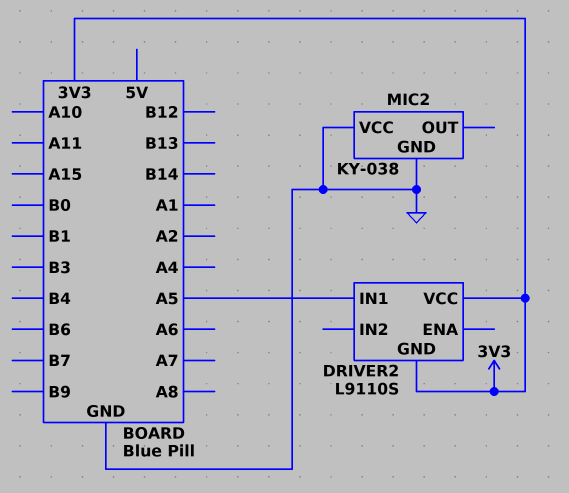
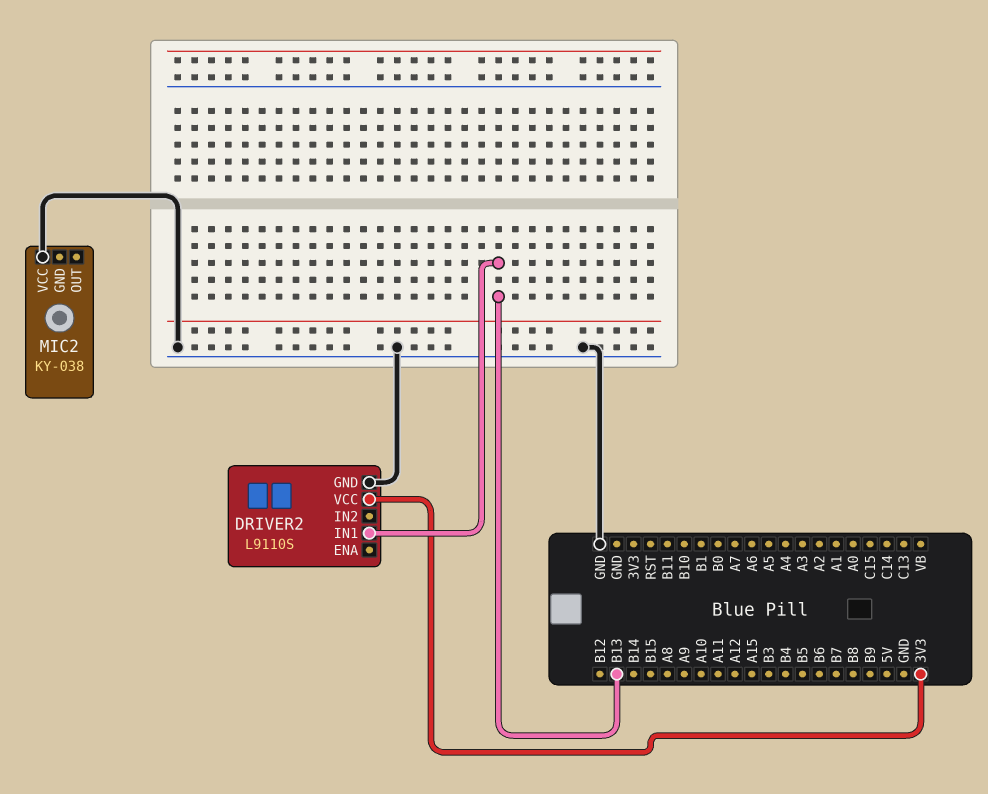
DRIVER2 pin GND: 3V3 -> GND
DRIVER2 pin IN1: A5 -> B13
MIC2 pin GND: GND -> none

